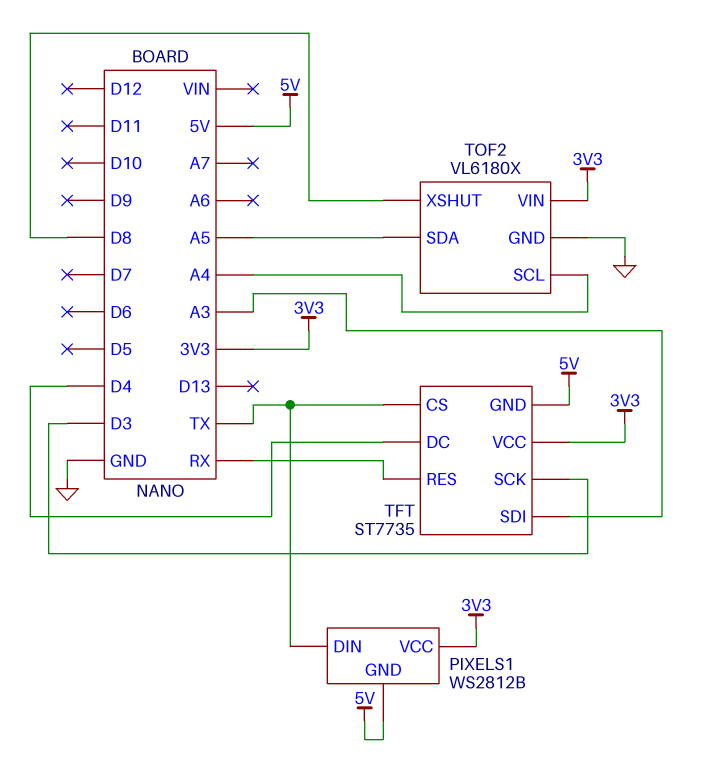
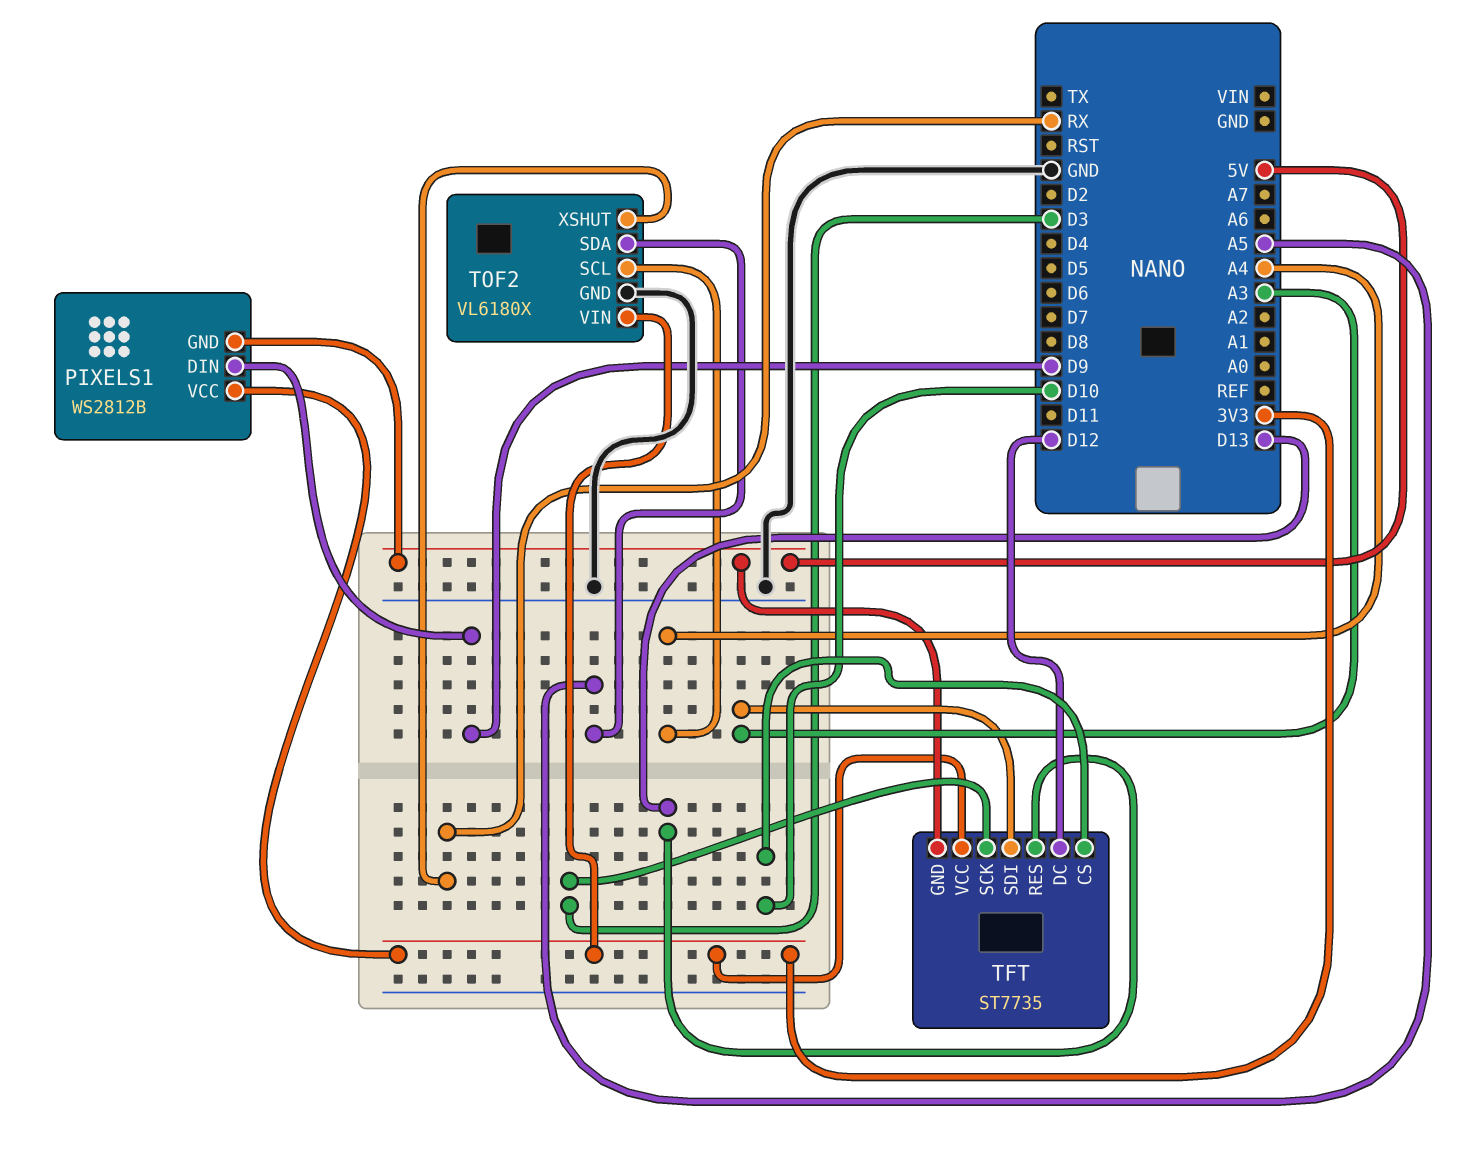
PIXELS1 pin DIN: TX -> D9
TFT pin CS: TX -> D10
TFT pin DC: D4 -> D12
TFT pin RES: RX -> D13
TOF2 pin XSHUT: D8 -> RX

